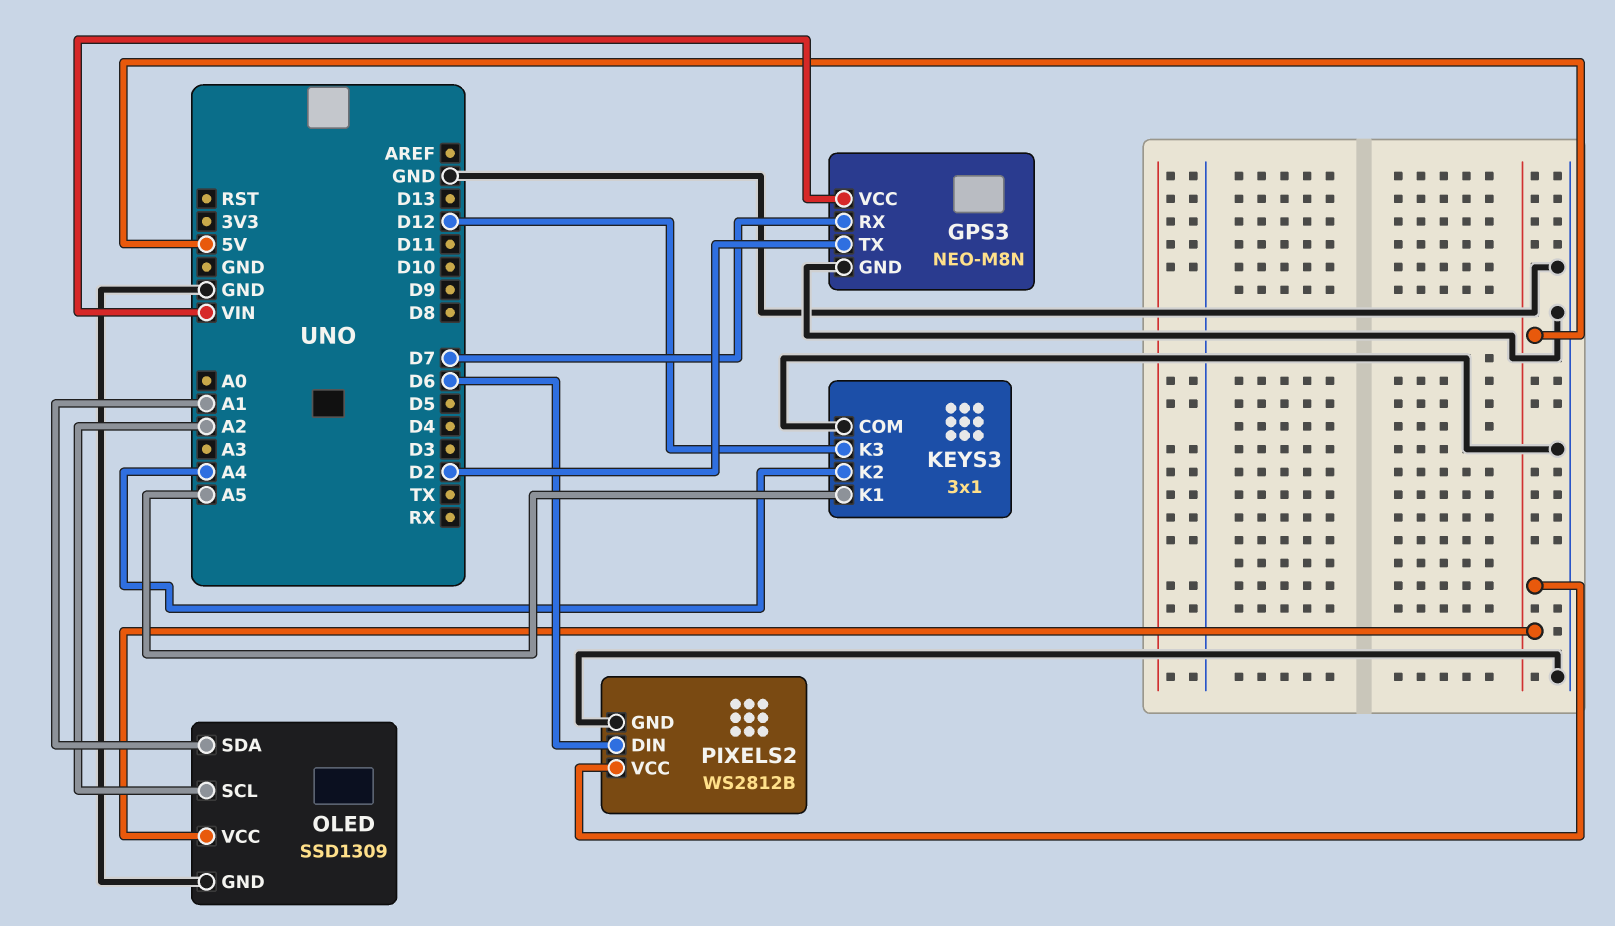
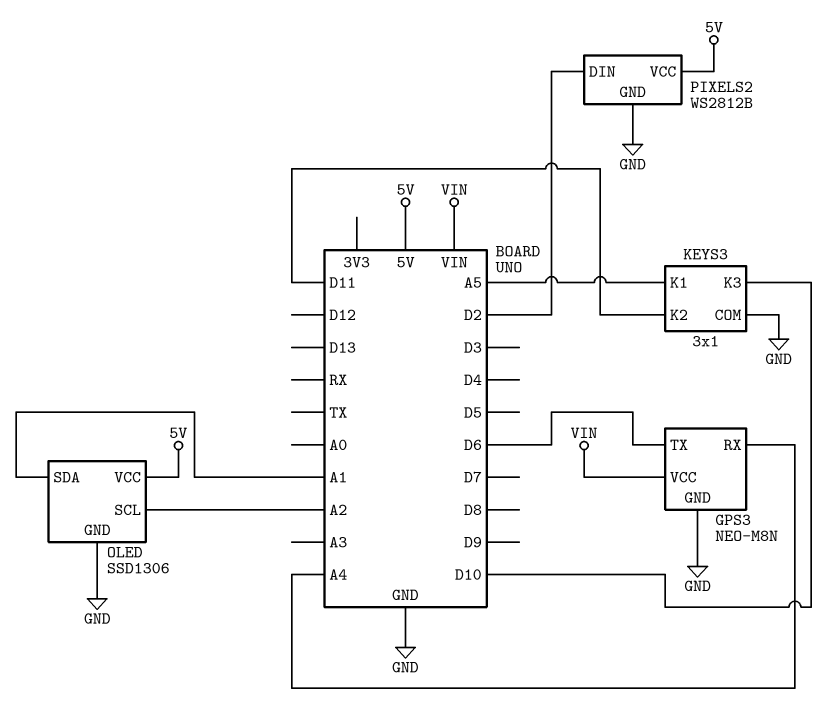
GPS3 pin RX: D7 -> A4
GPS3 pin TX: D2 -> D6
KEYS3 pin K2: A4 -> D11
KEYS3 pin K3: D12 -> D10
OLED: SSD1309 -> SSD1306
PIXELS2 pin DIN: D6 -> D2

